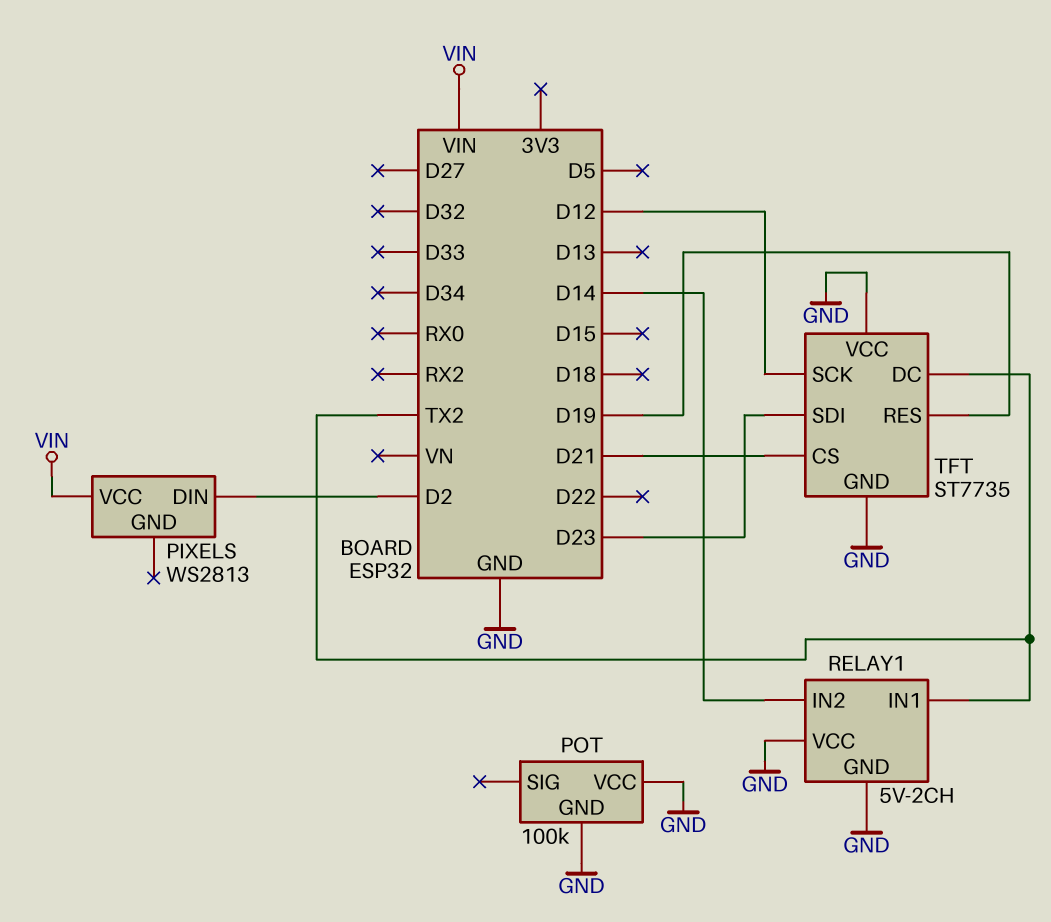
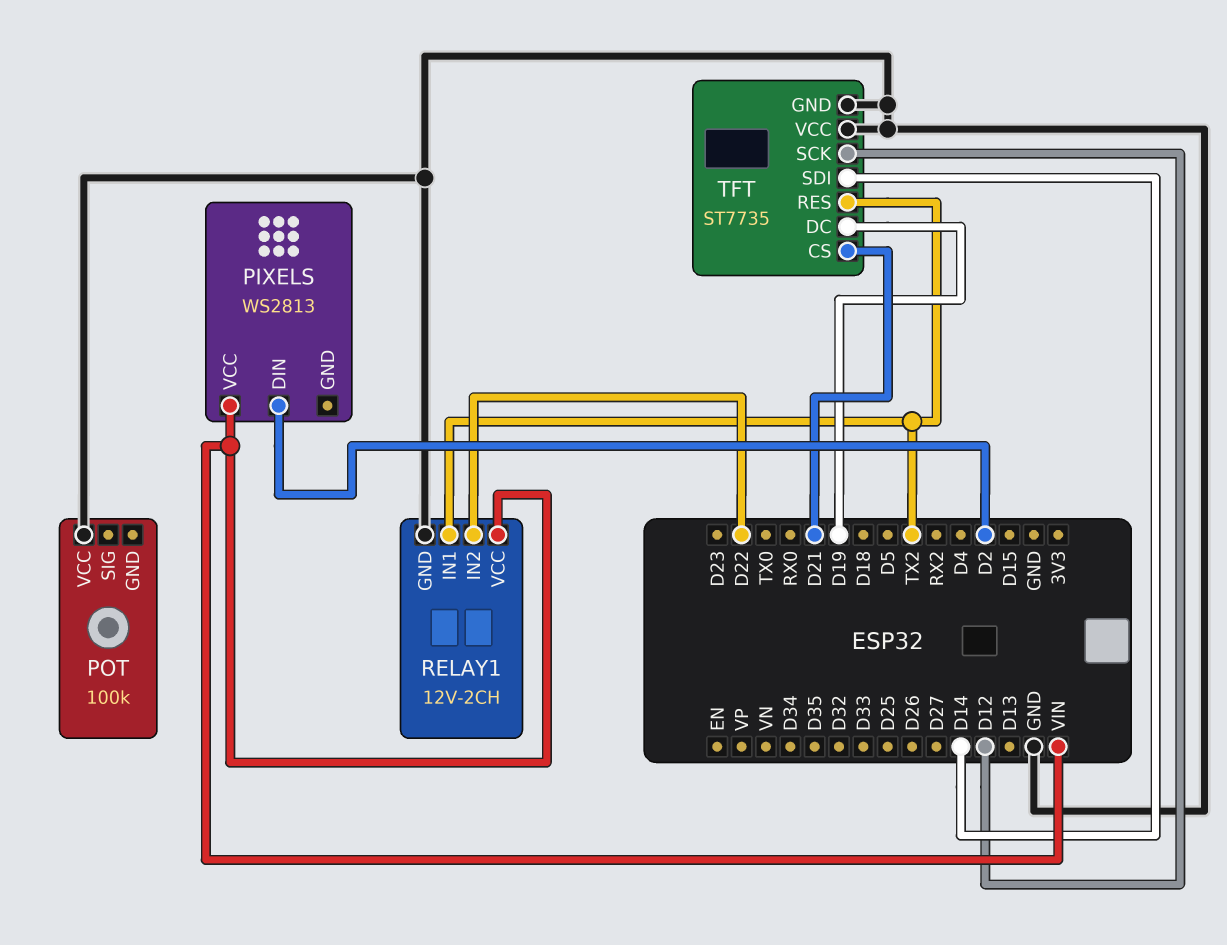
POT pin GND: GND -> none
RELAY1: 5V-2CH -> 12V-2CH
RELAY1 pin IN2: D14 -> D22
RELAY1 pin VCC: GND -> VIN
TFT pin DC: TX2 -> D19
TFT pin RES: D19 -> TX2
TFT pin SDI: D23 -> D14

